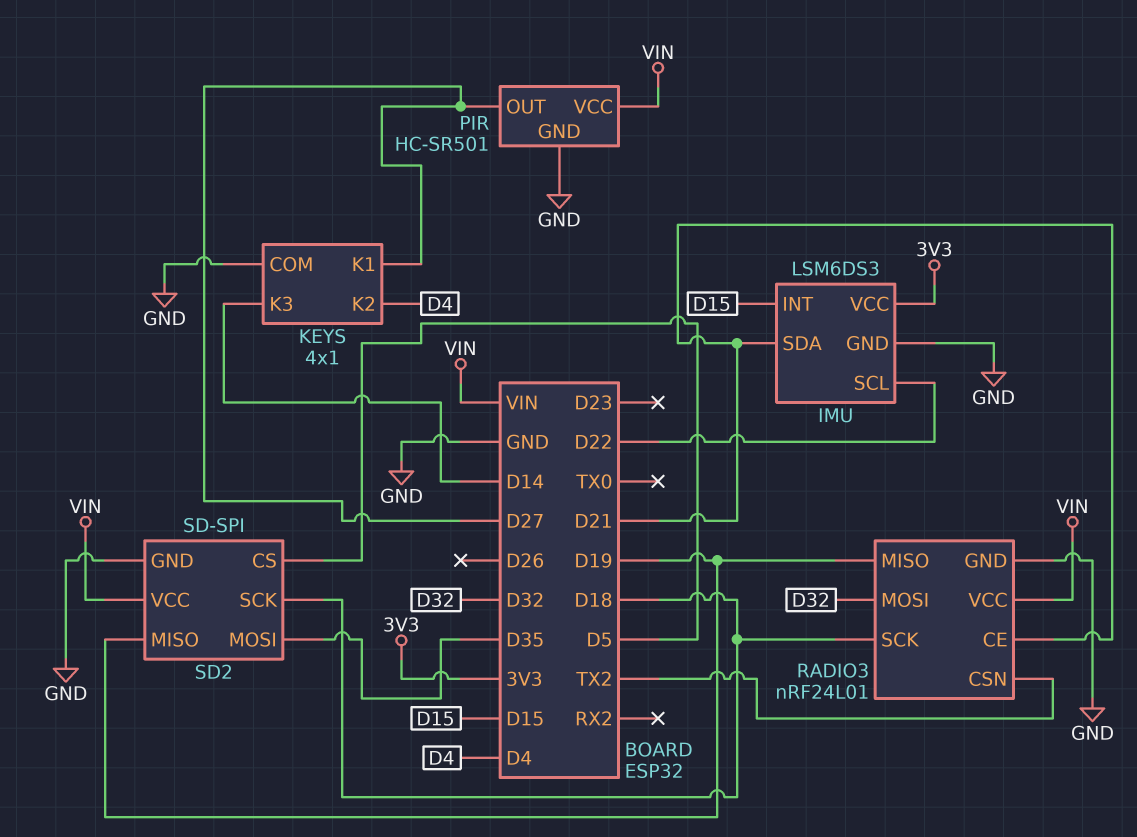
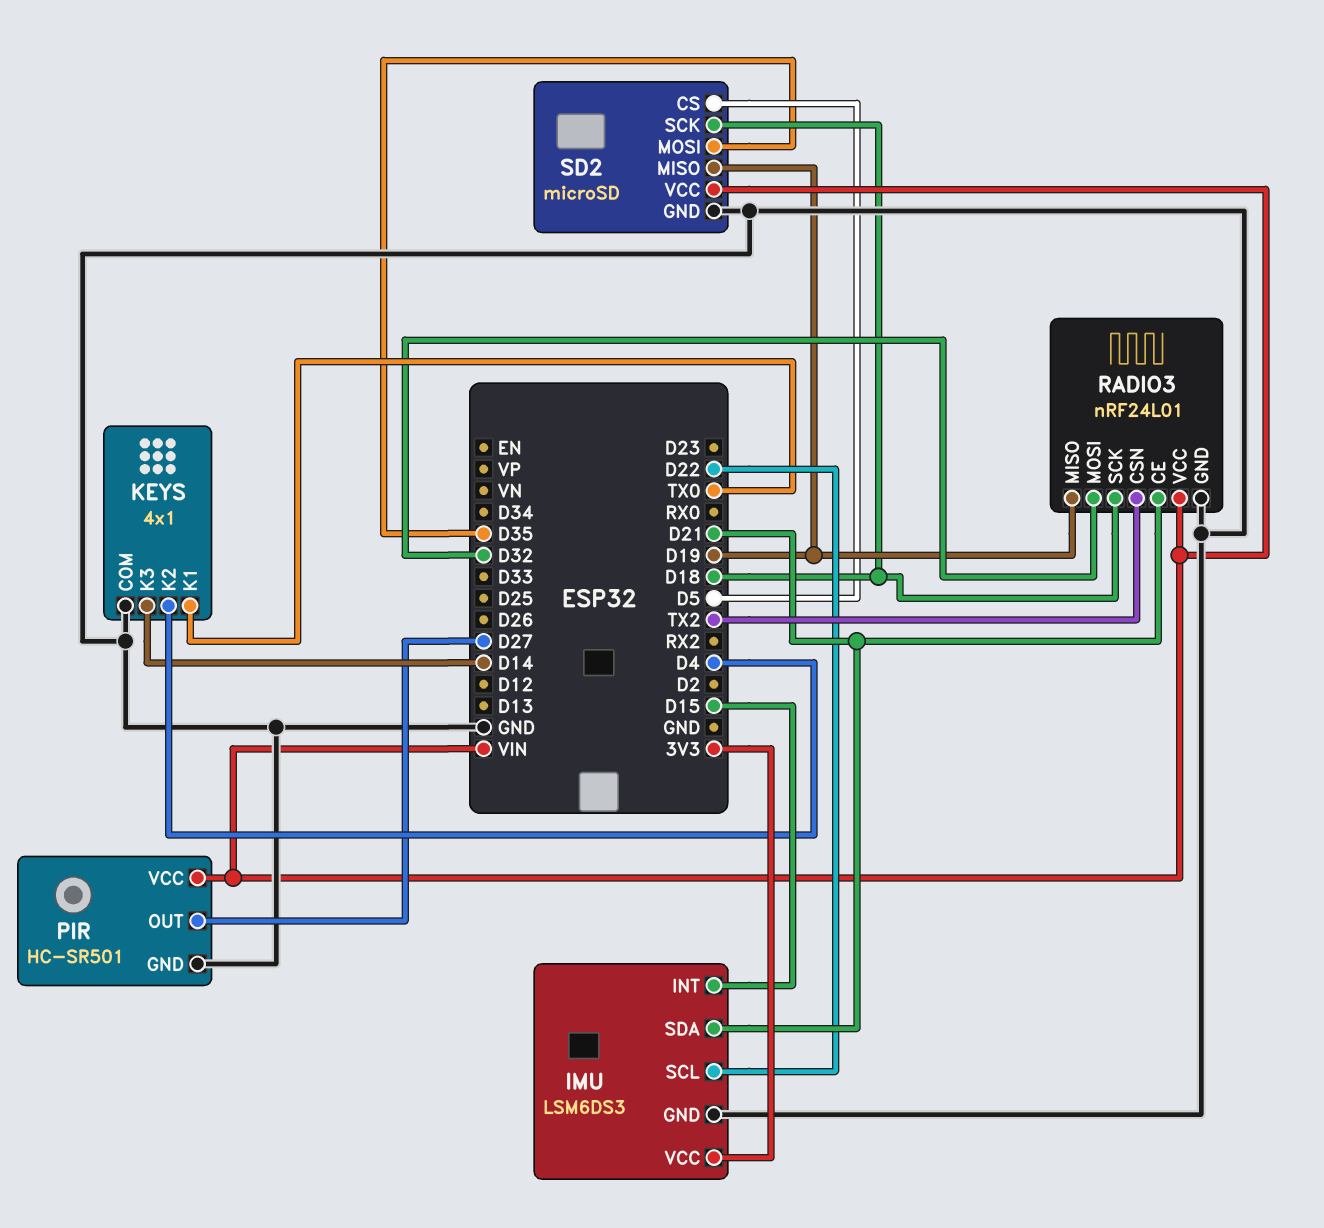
KEYS pin K1: D27 -> TX0
SD2: SD-SPI -> microSD

